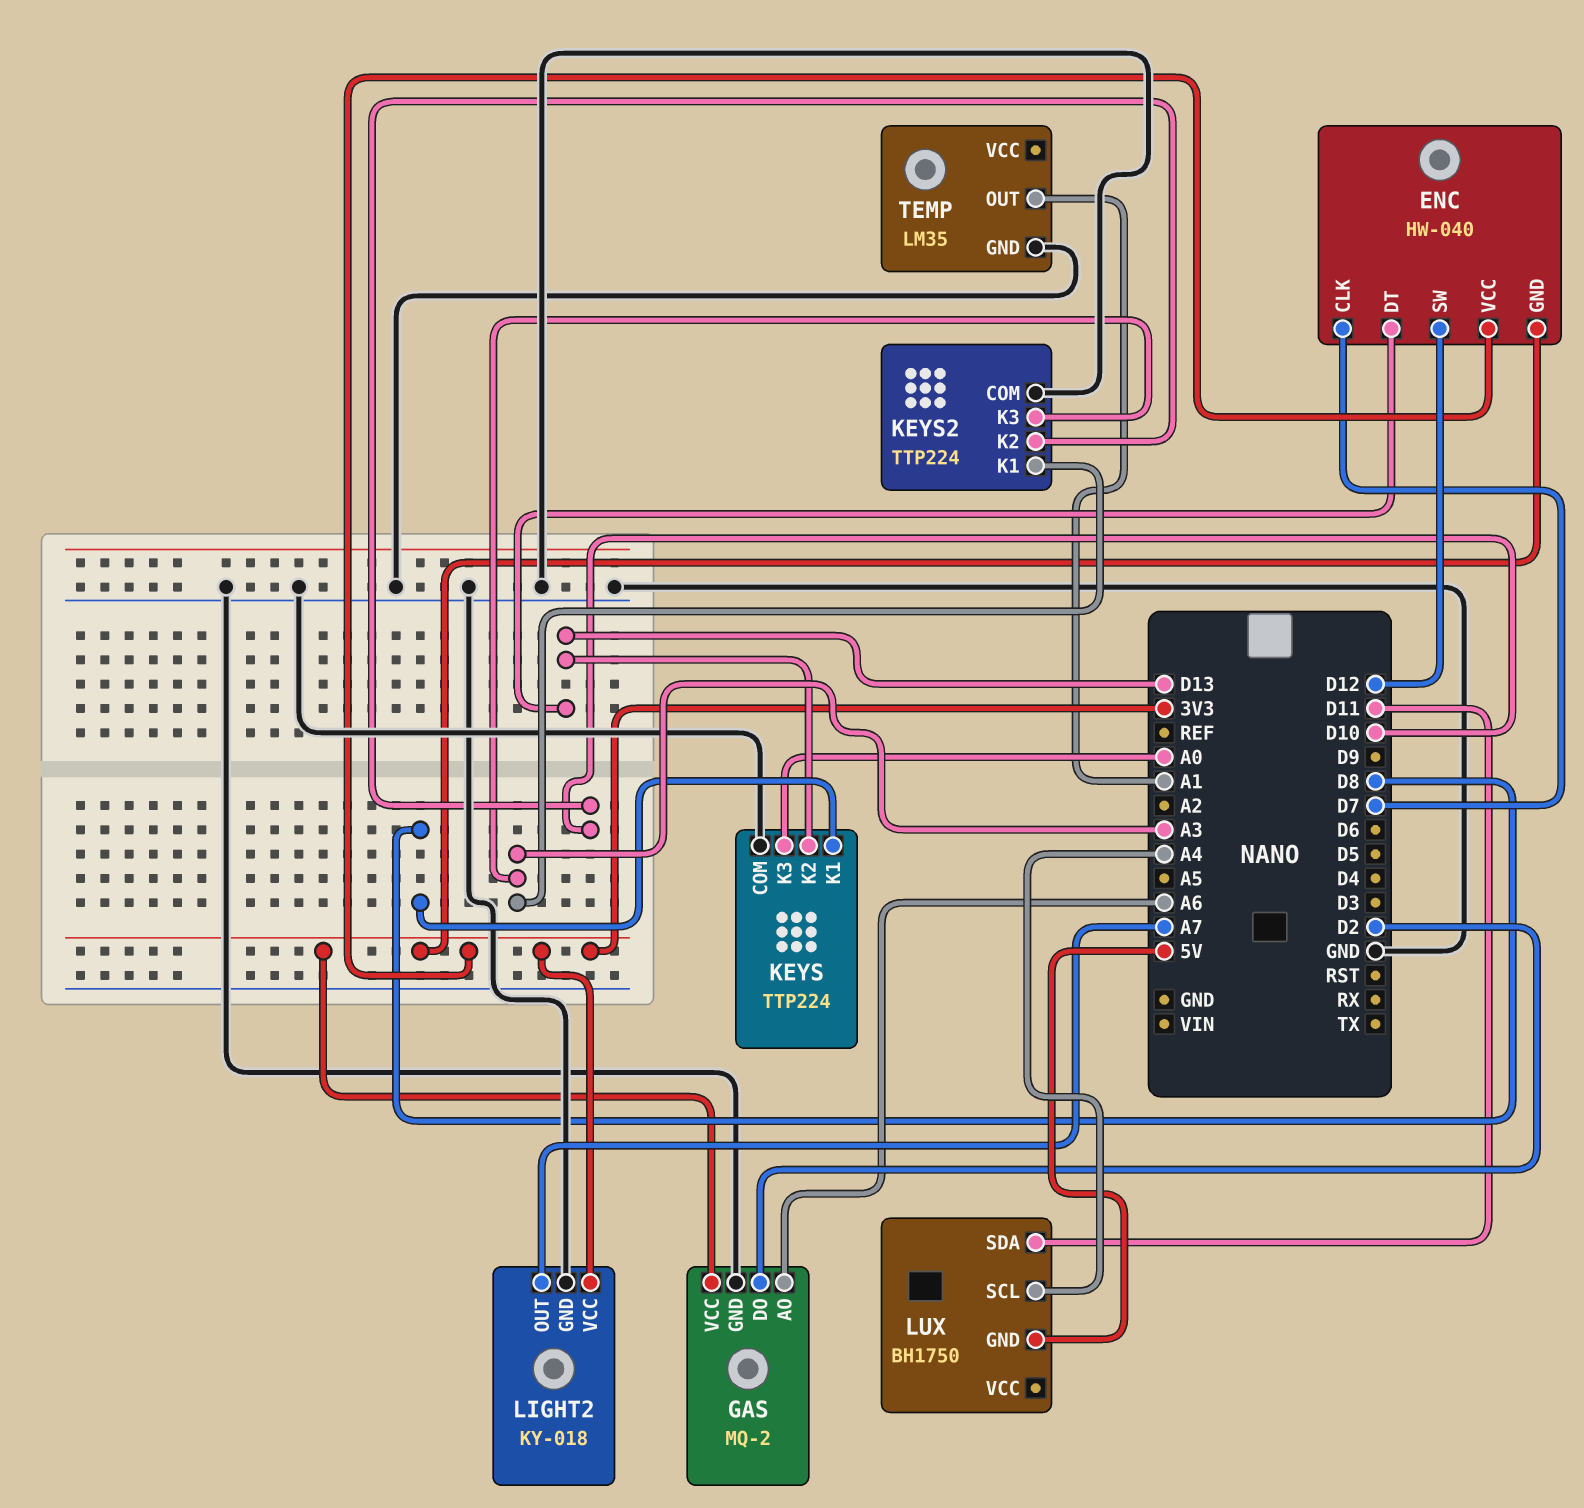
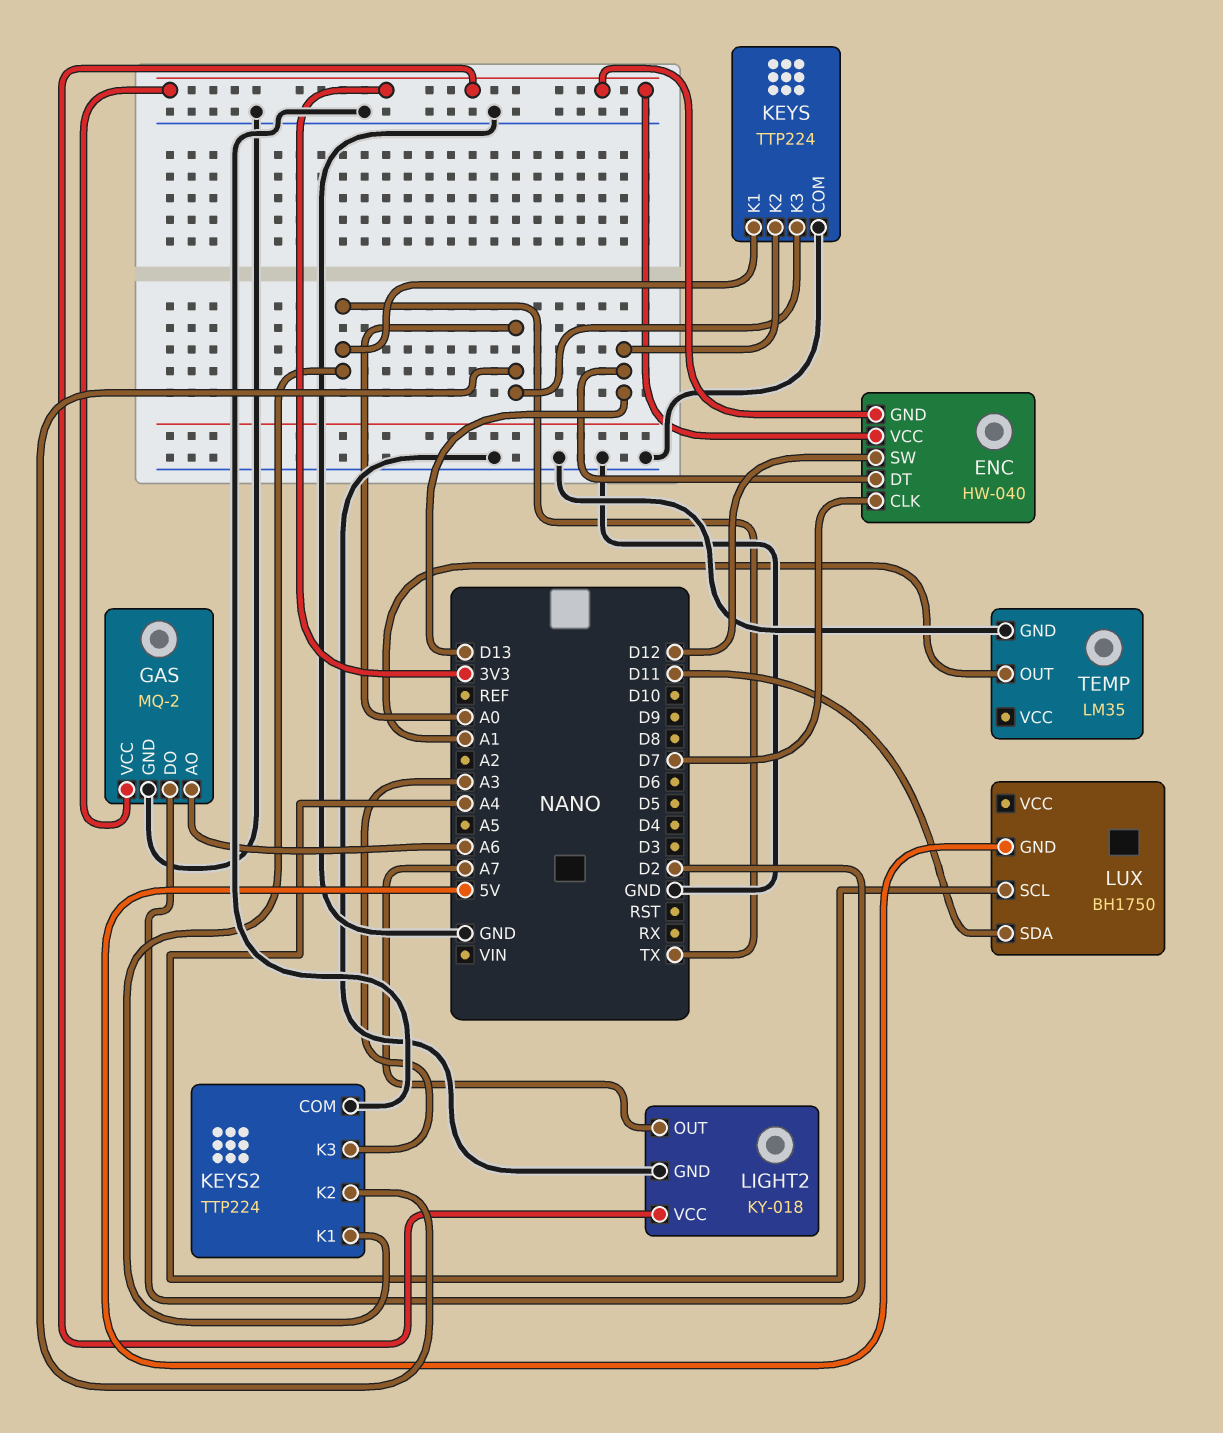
KEYS pin K1: D8 -> TX
KEYS2 pin K1: A3 -> TX
KEYS2 pin K2: D10 -> A0

